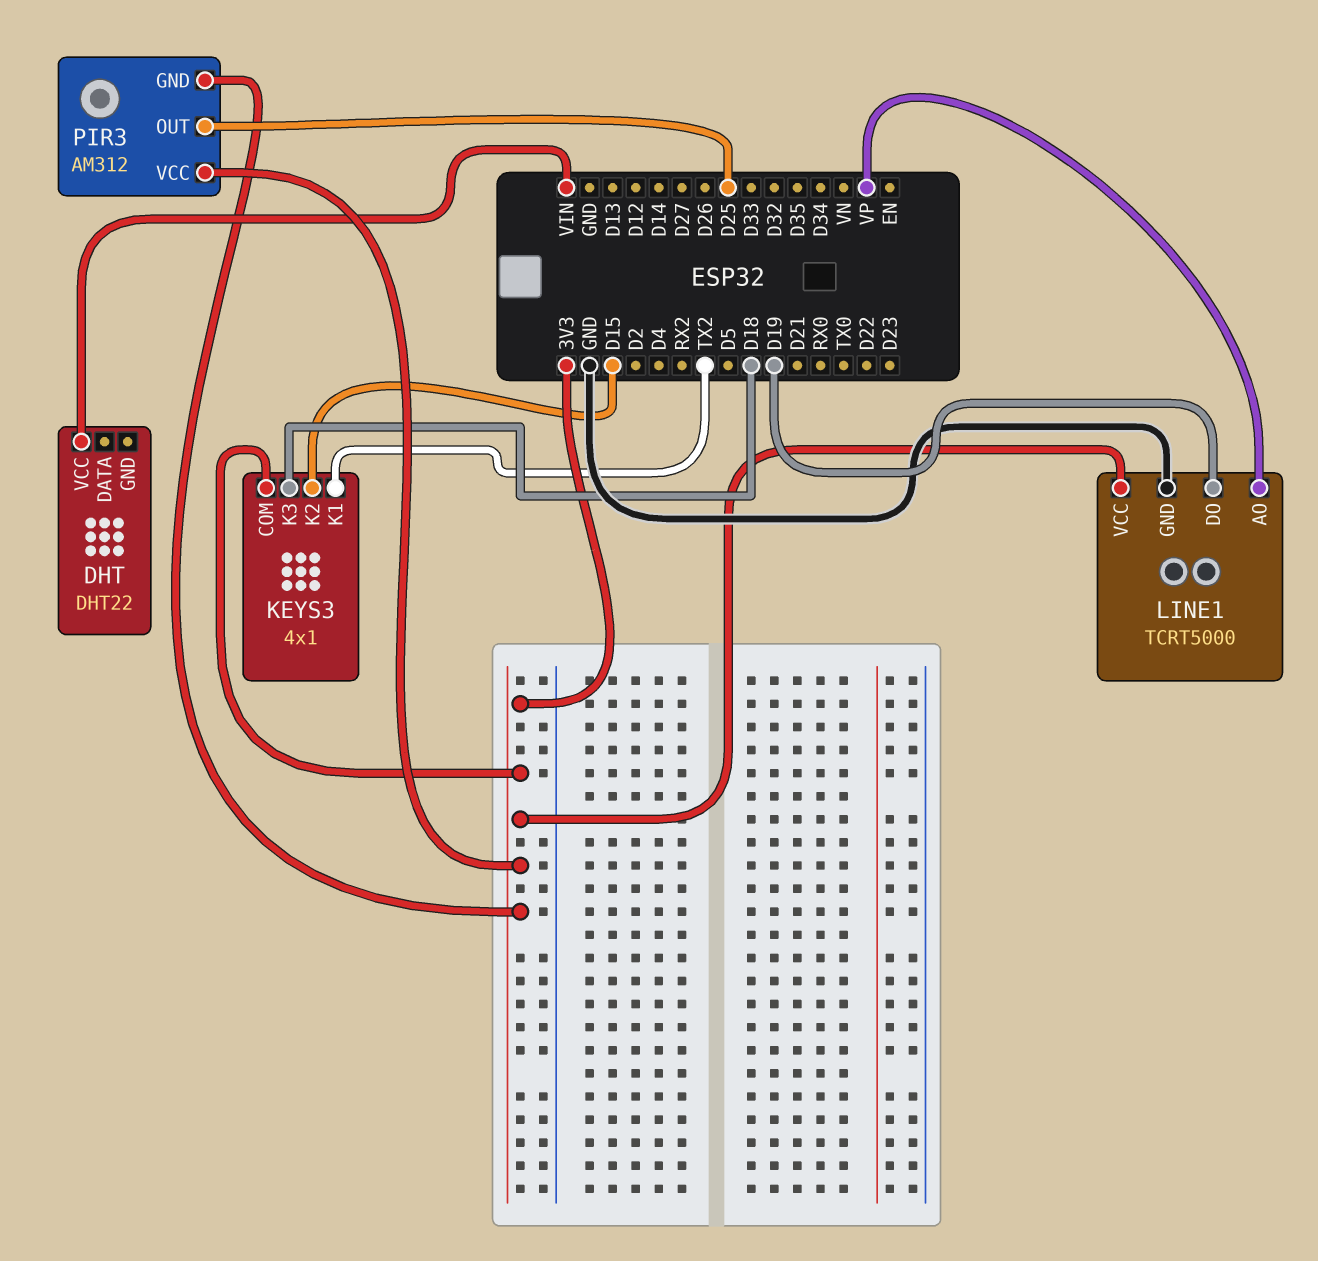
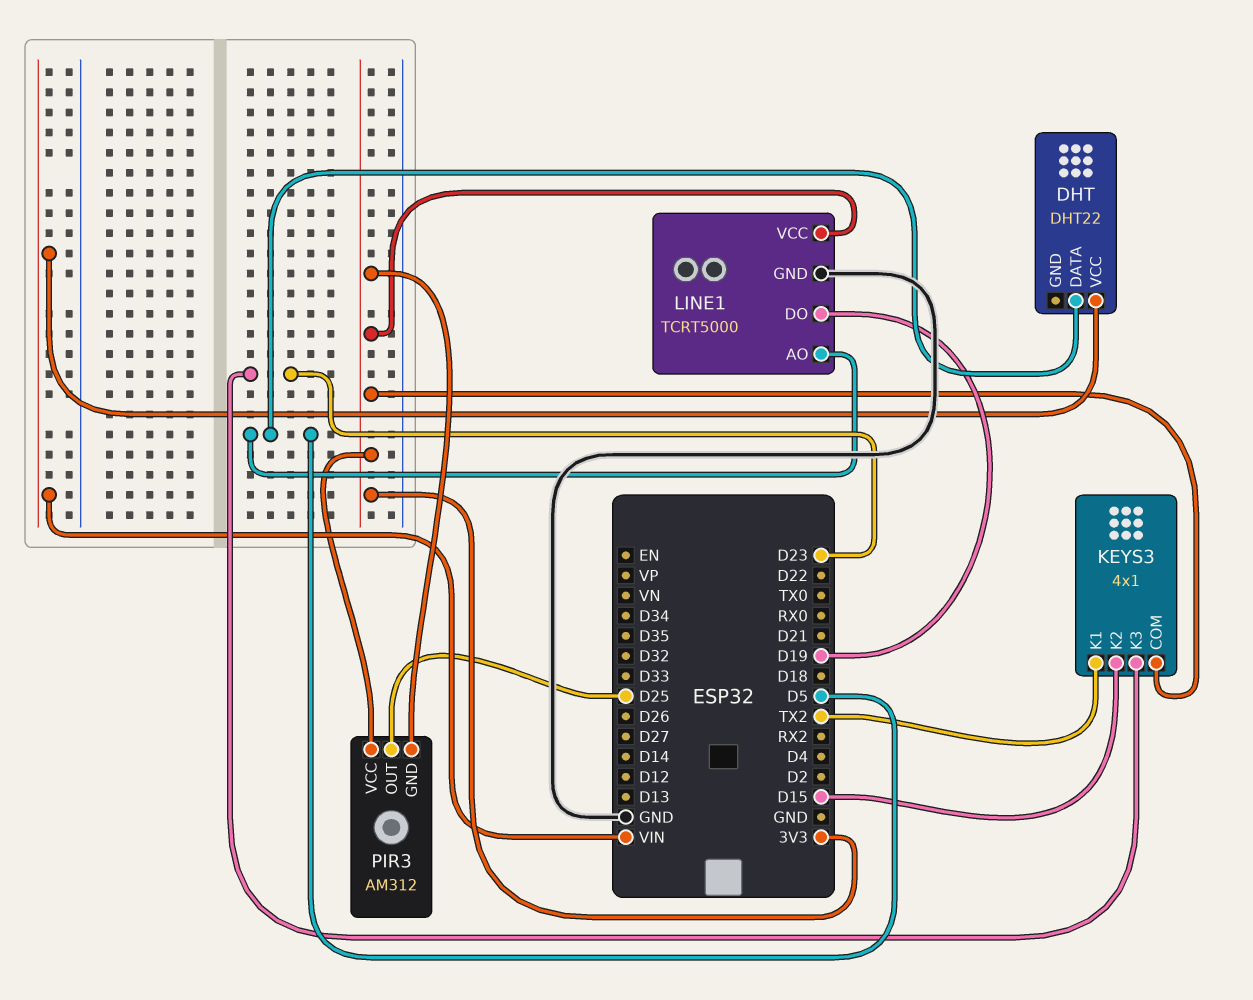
DHT pin DATA: none -> D5
KEYS3 pin K3: D18 -> D23
LINE1 pin AO: VP -> D5

